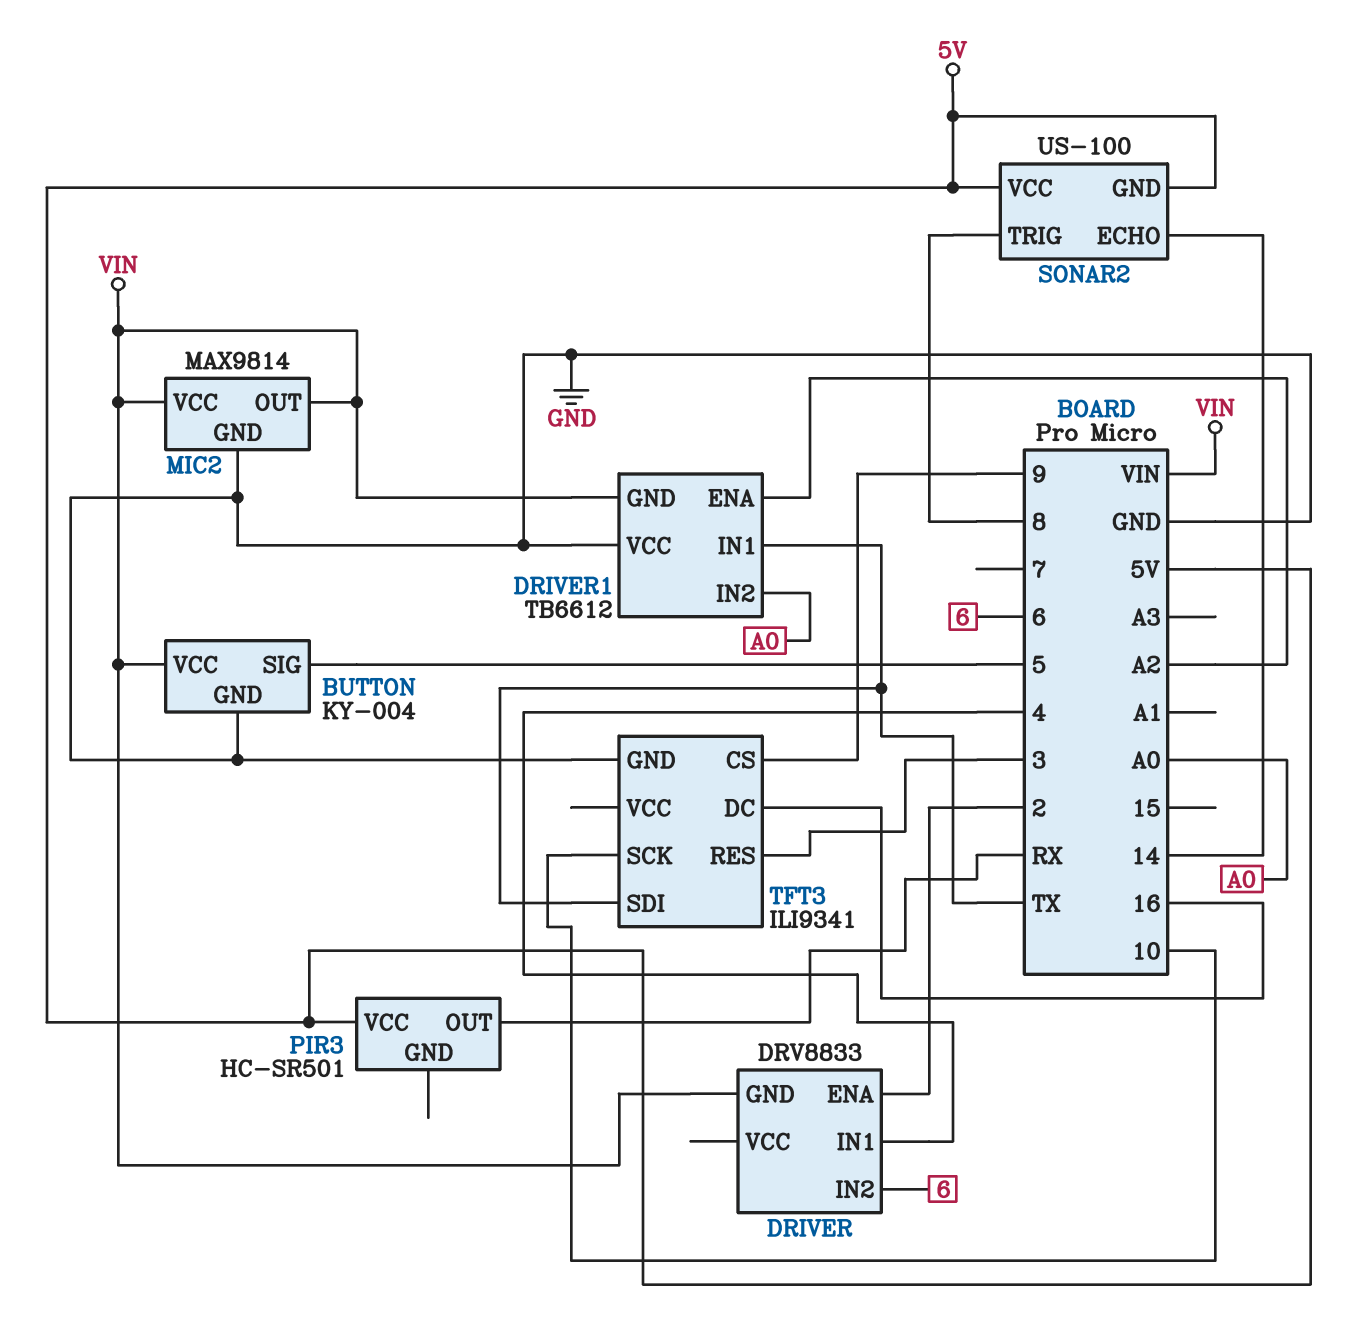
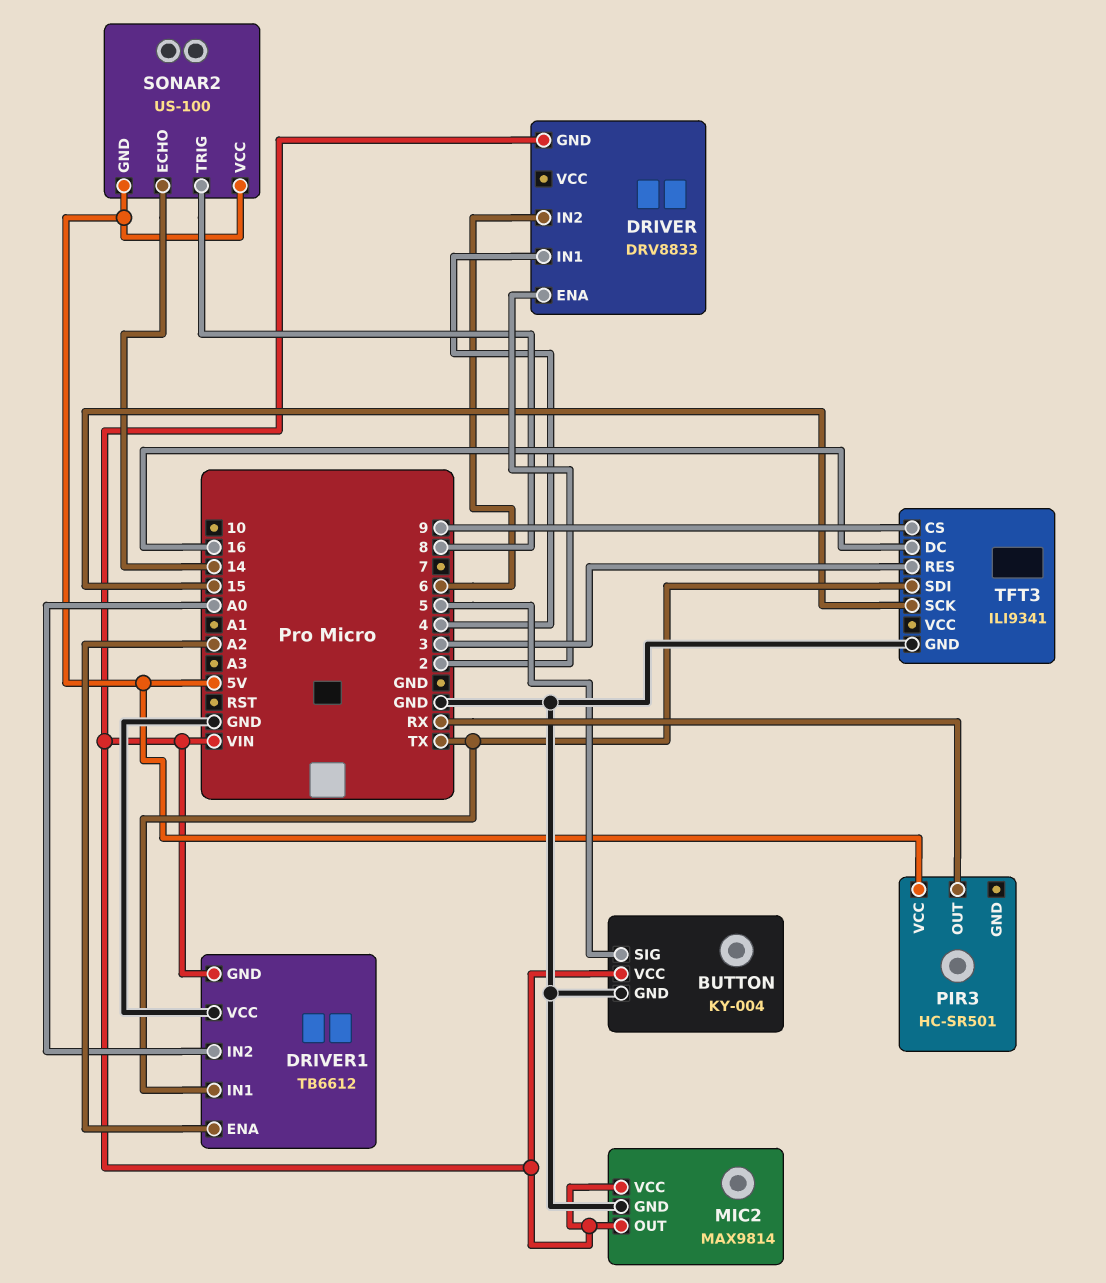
TFT3 pin SCK: 10 -> 15

